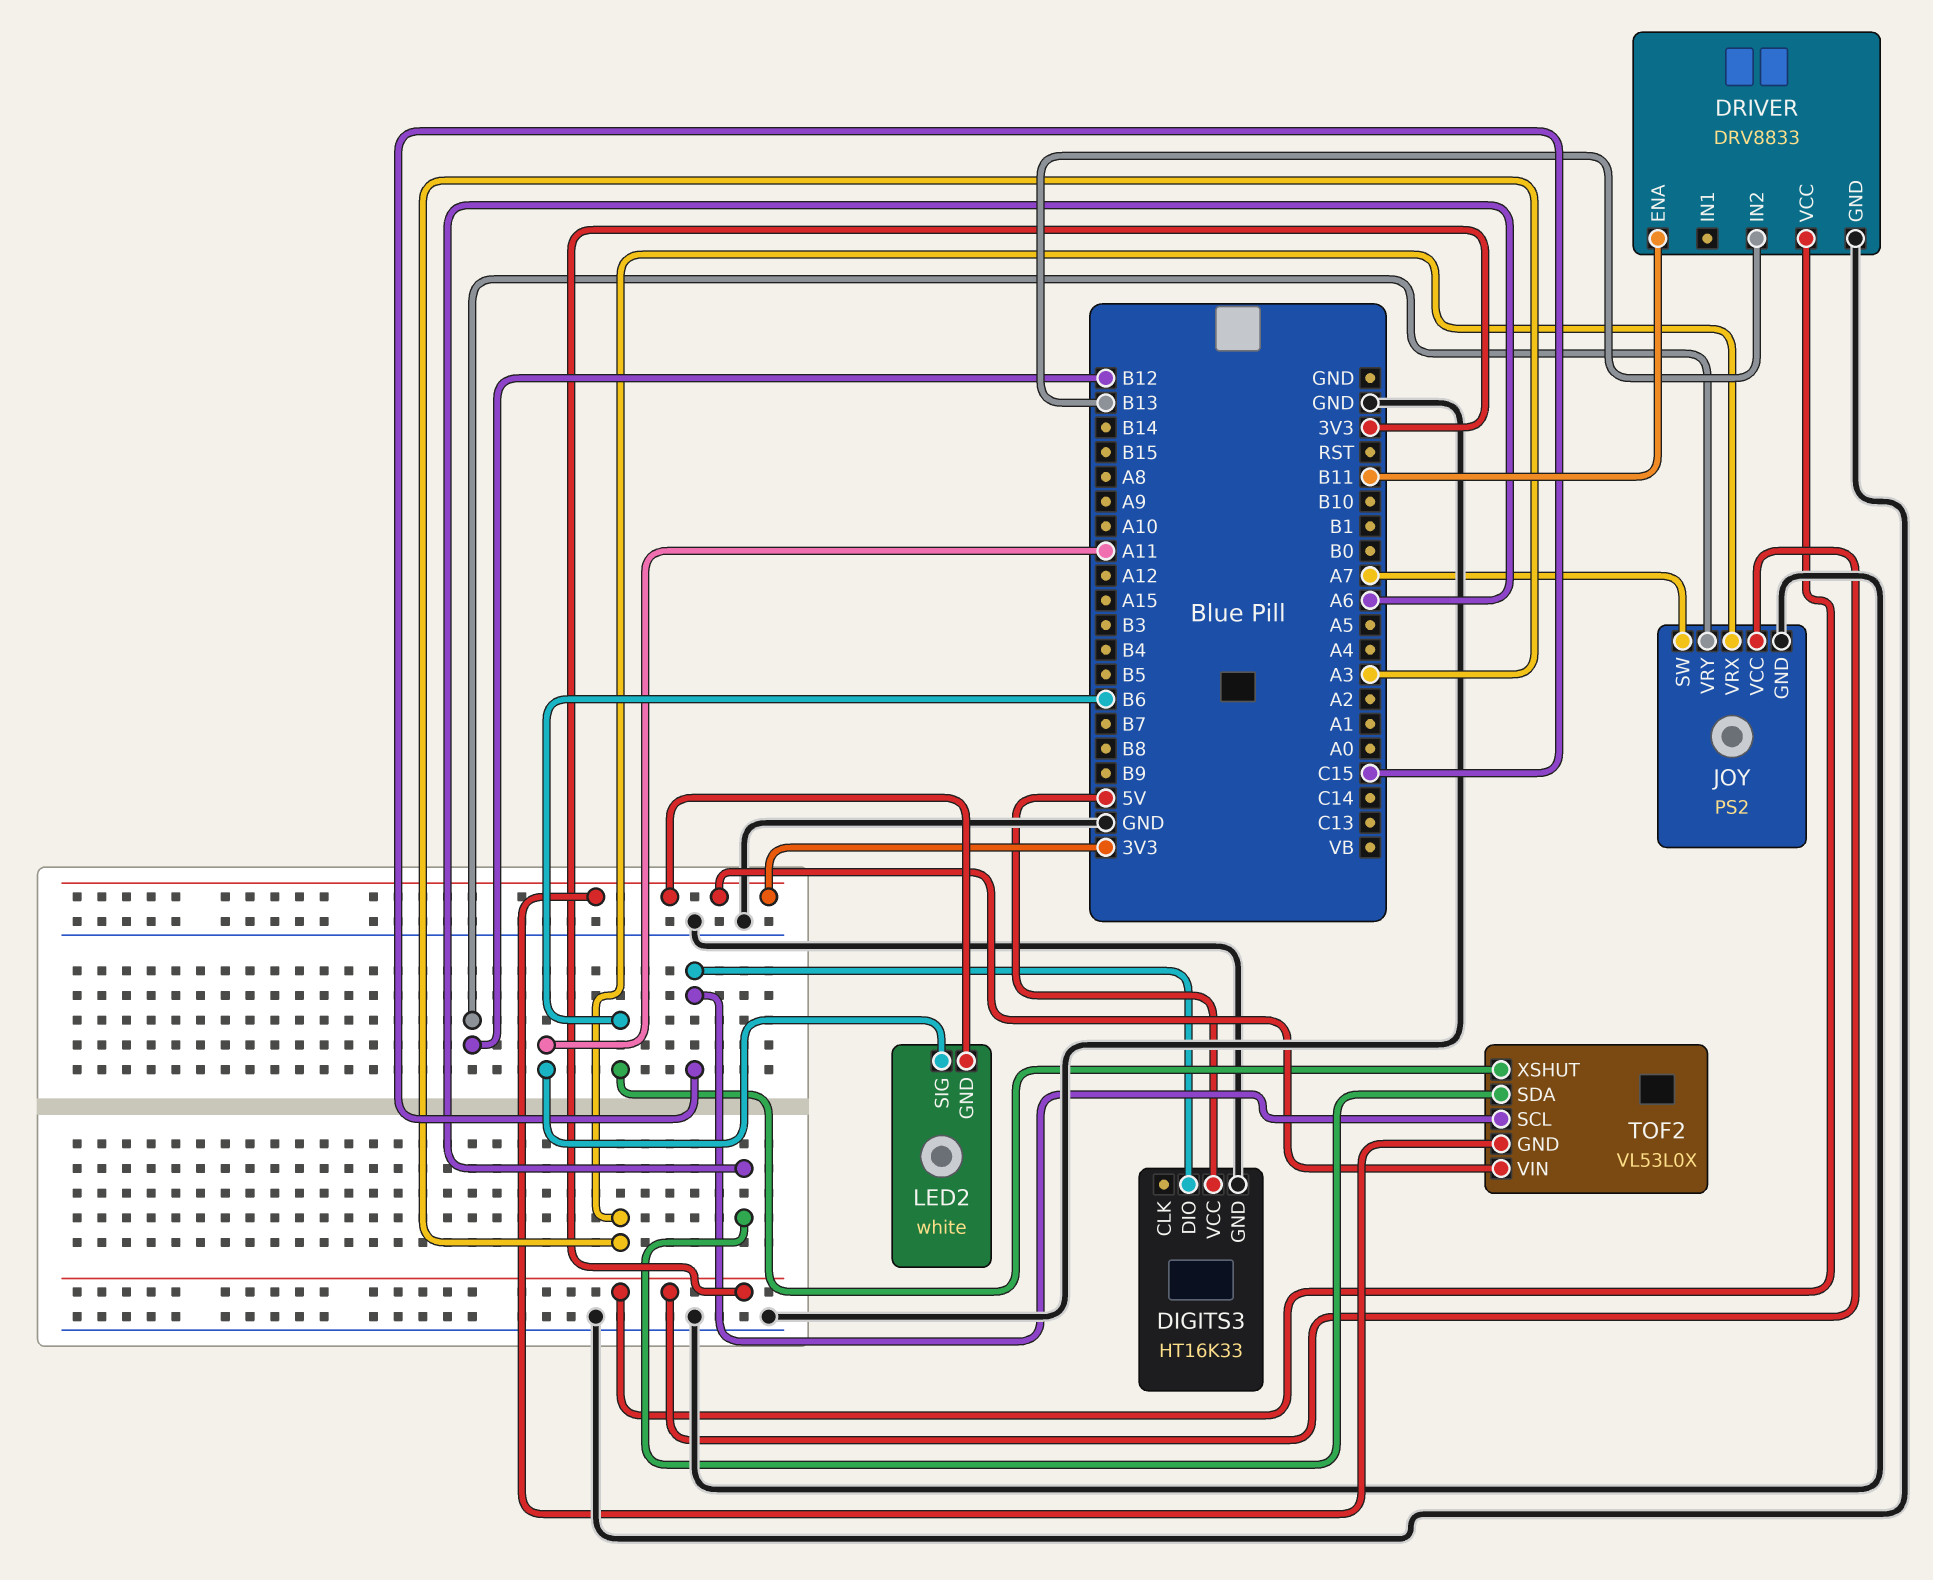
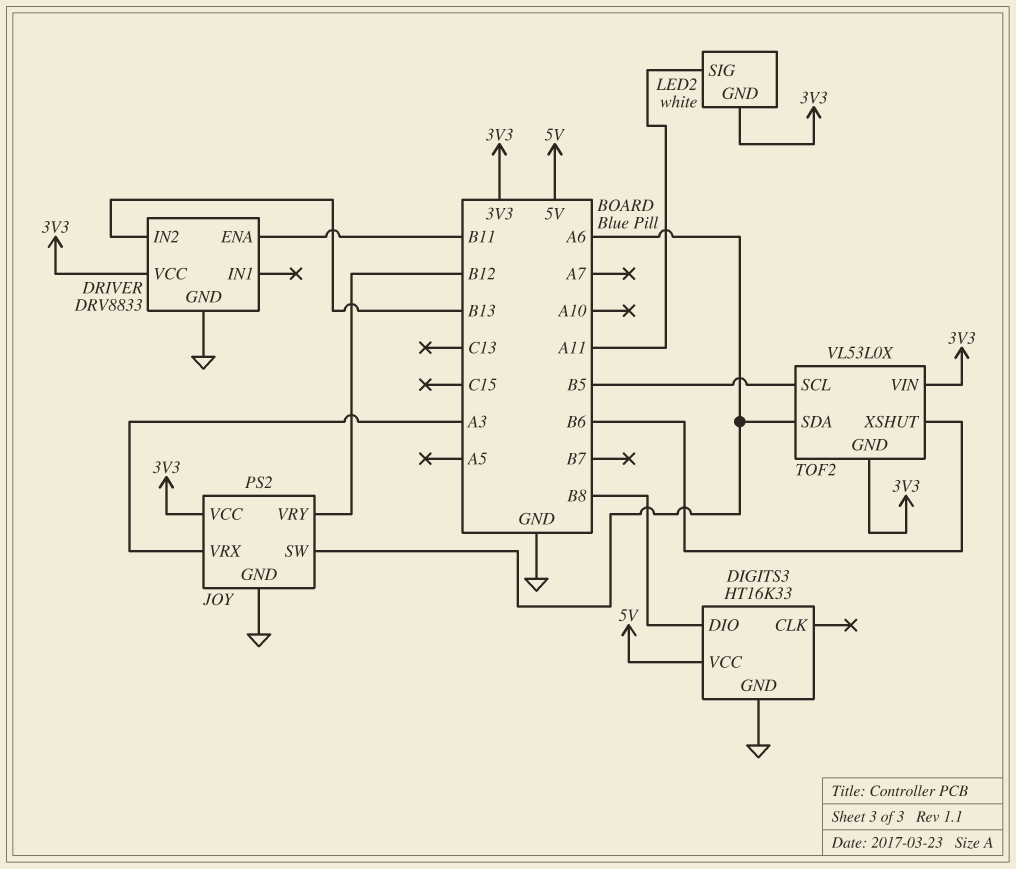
DIGITS3 pin DIO: C15 -> B8
JOY pin SW: A7 -> A6
TOF2 pin SCL: C15 -> B5

